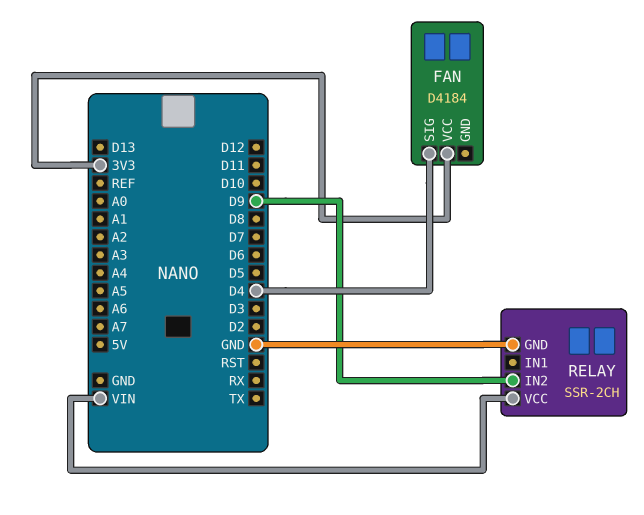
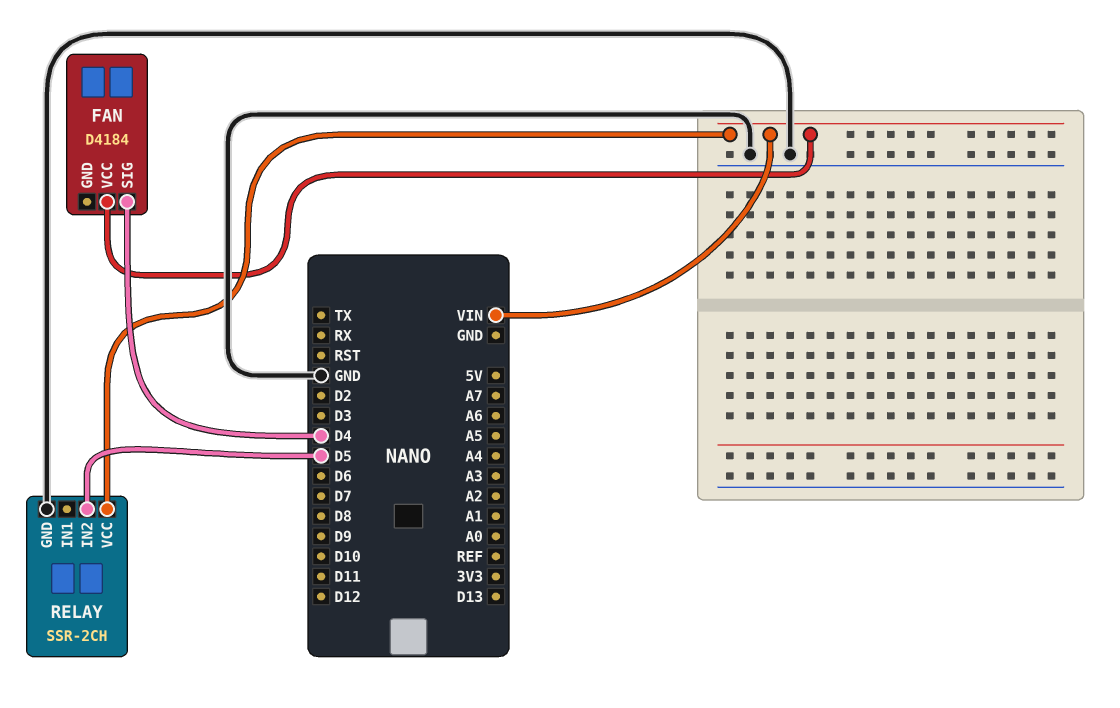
FAN pin VCC: 3V3 -> VIN
RELAY pin IN2: D9 -> D5

